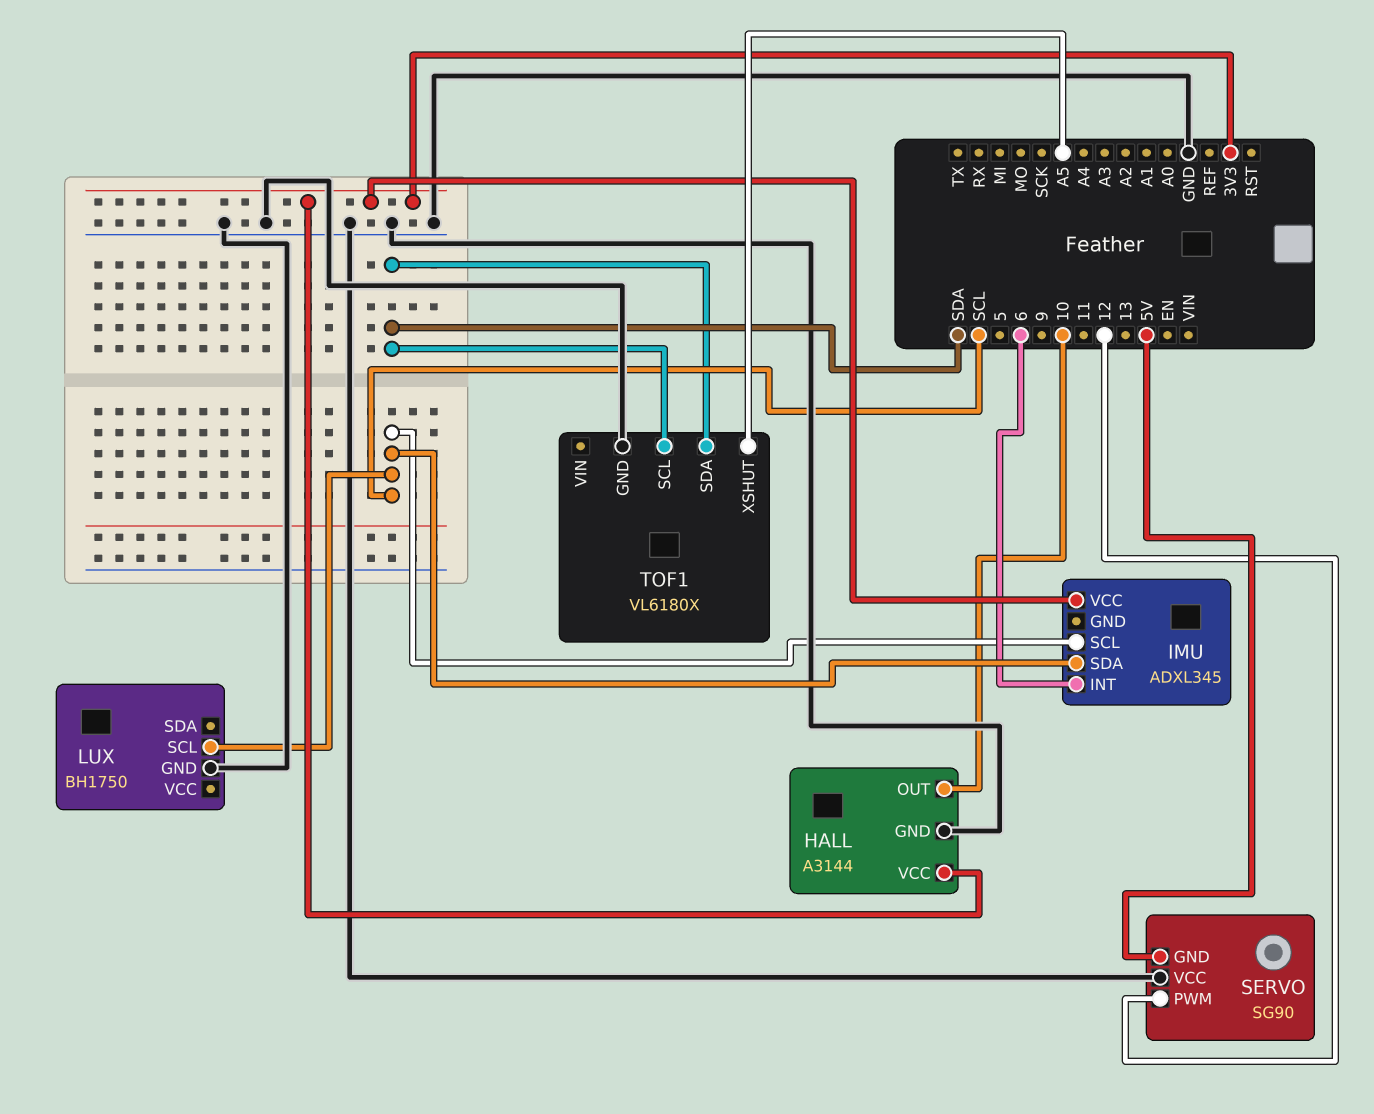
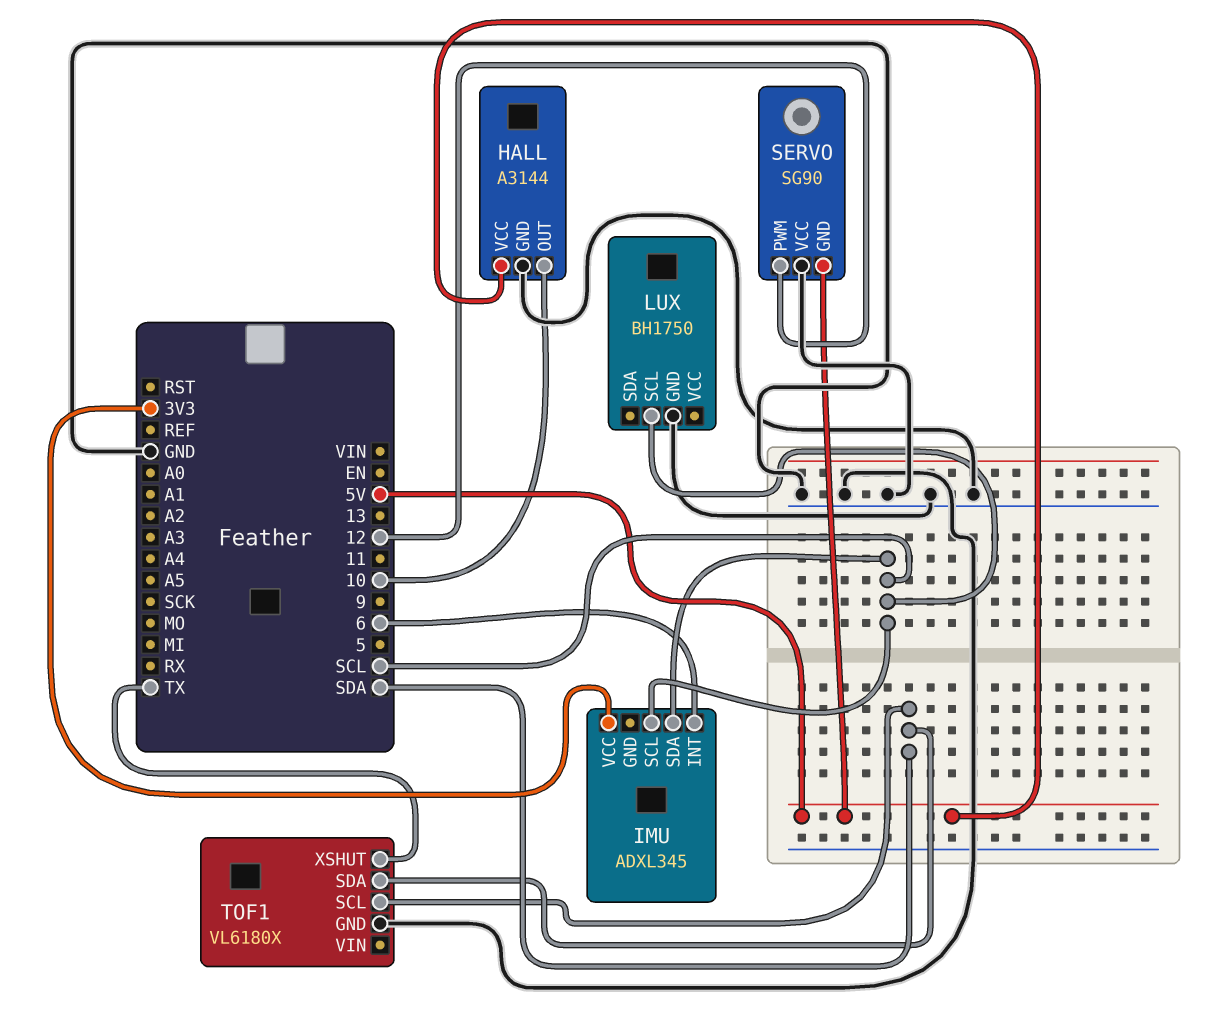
HALL pin VCC: 3V3 -> 5V
TOF1 pin XSHUT: A5 -> TX

